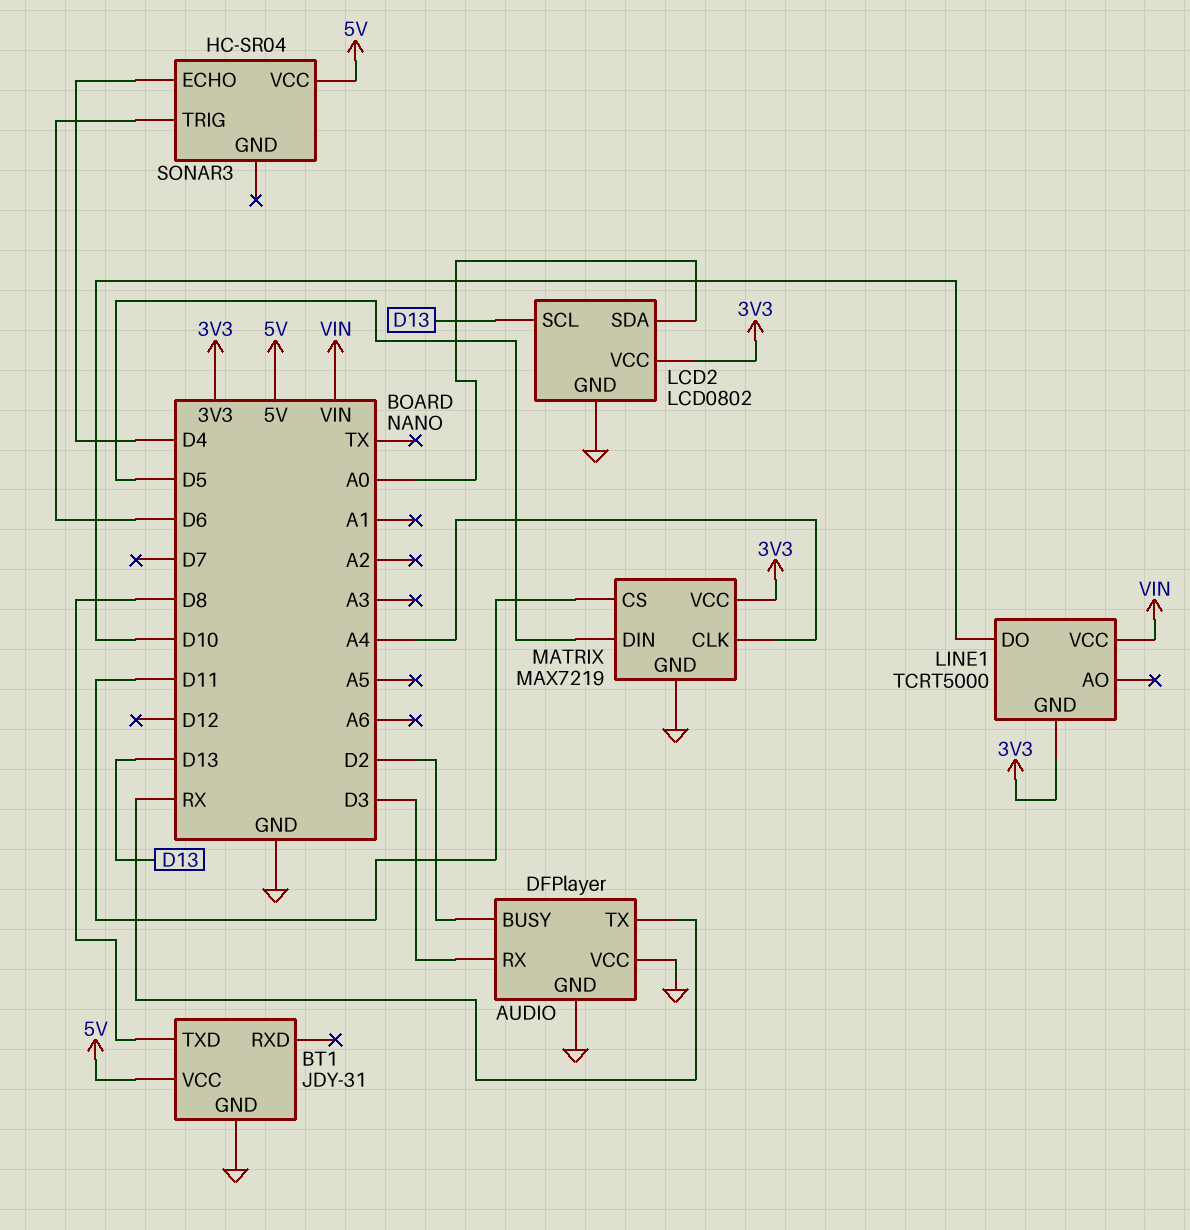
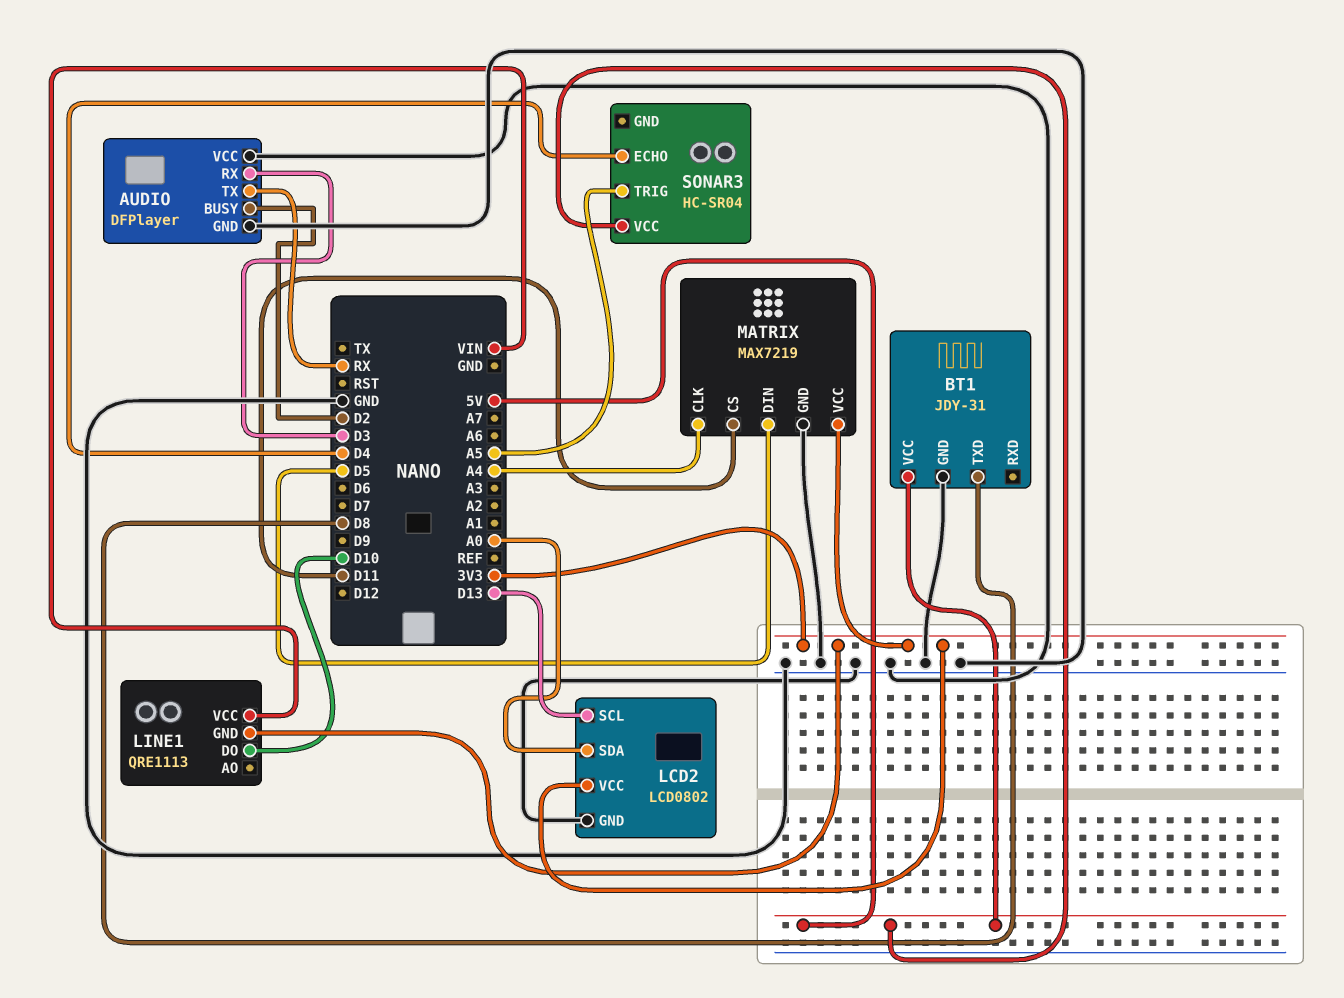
LINE1: TCRT5000 -> QRE1113
SONAR3 pin TRIG: D6 -> A5

